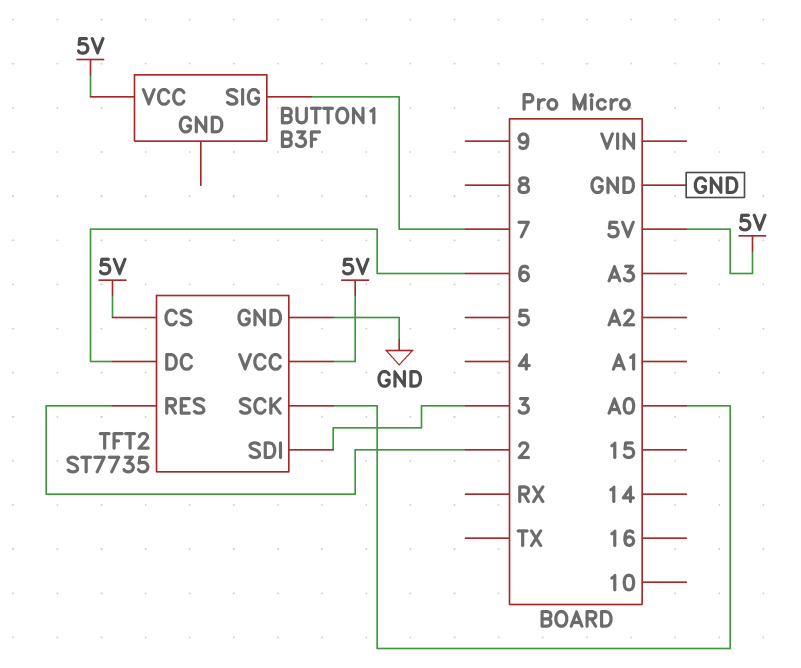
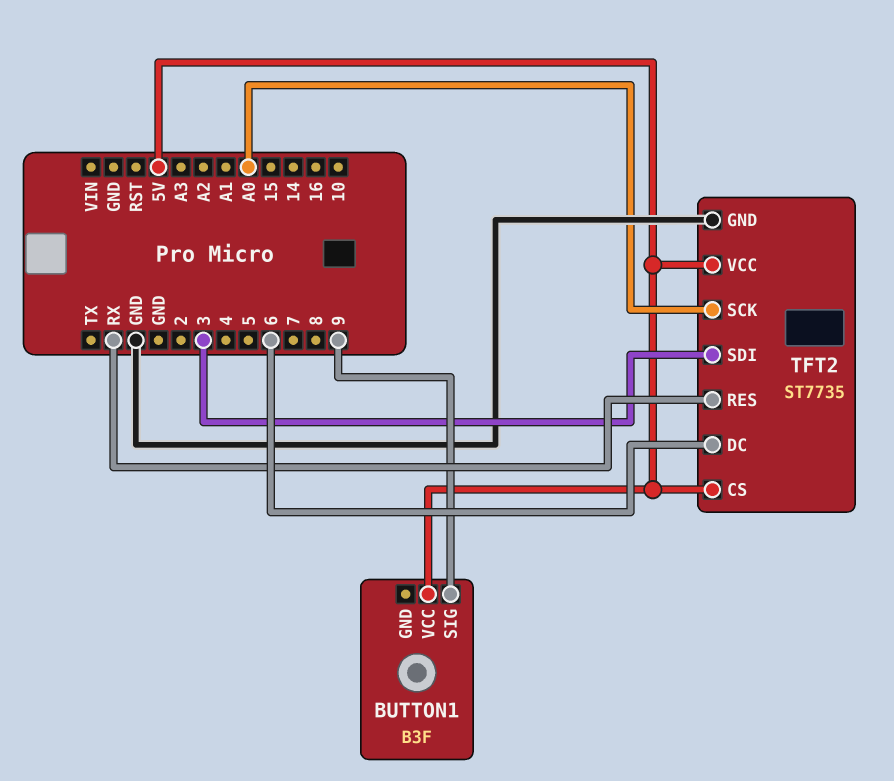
BUTTON1 pin SIG: 7 -> 9
TFT2 pin RES: 2 -> RX

